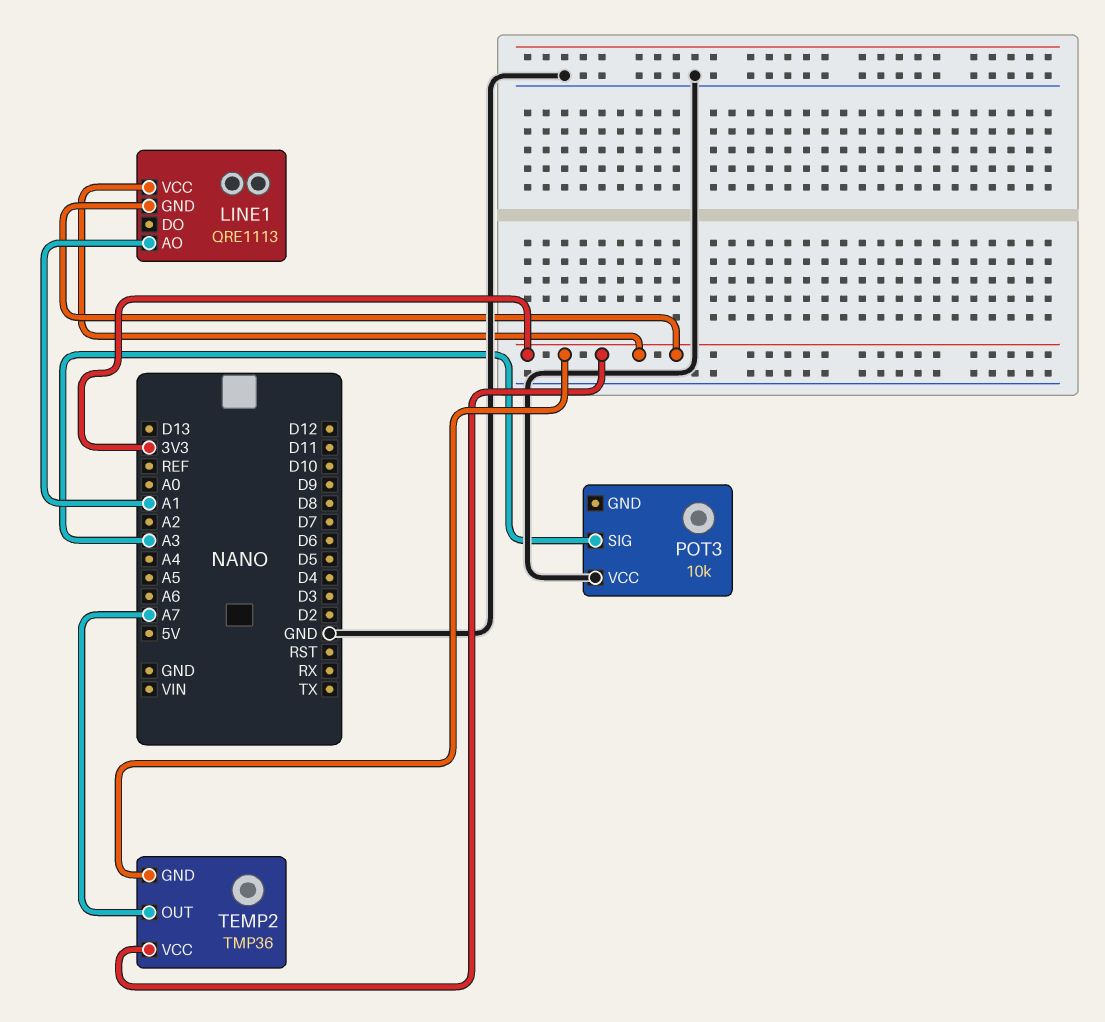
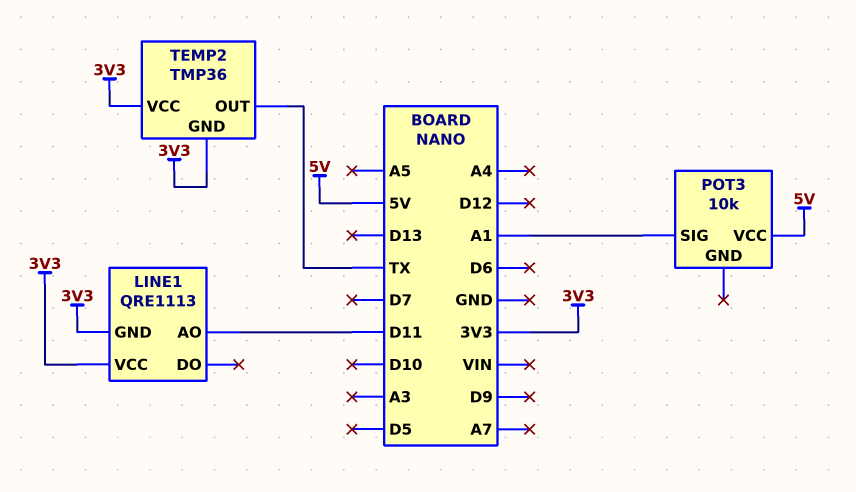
LINE1 pin AO: A1 -> D11
POT3 pin SIG: A3 -> A1
POT3 pin VCC: GND -> 5V
TEMP2 pin OUT: A7 -> TX

